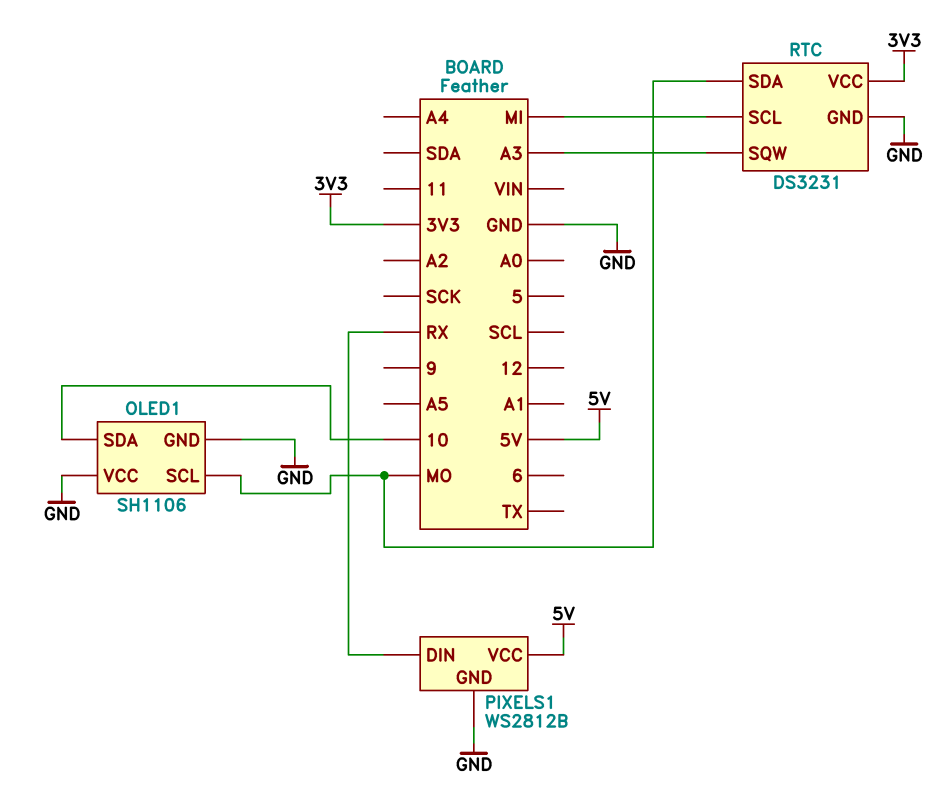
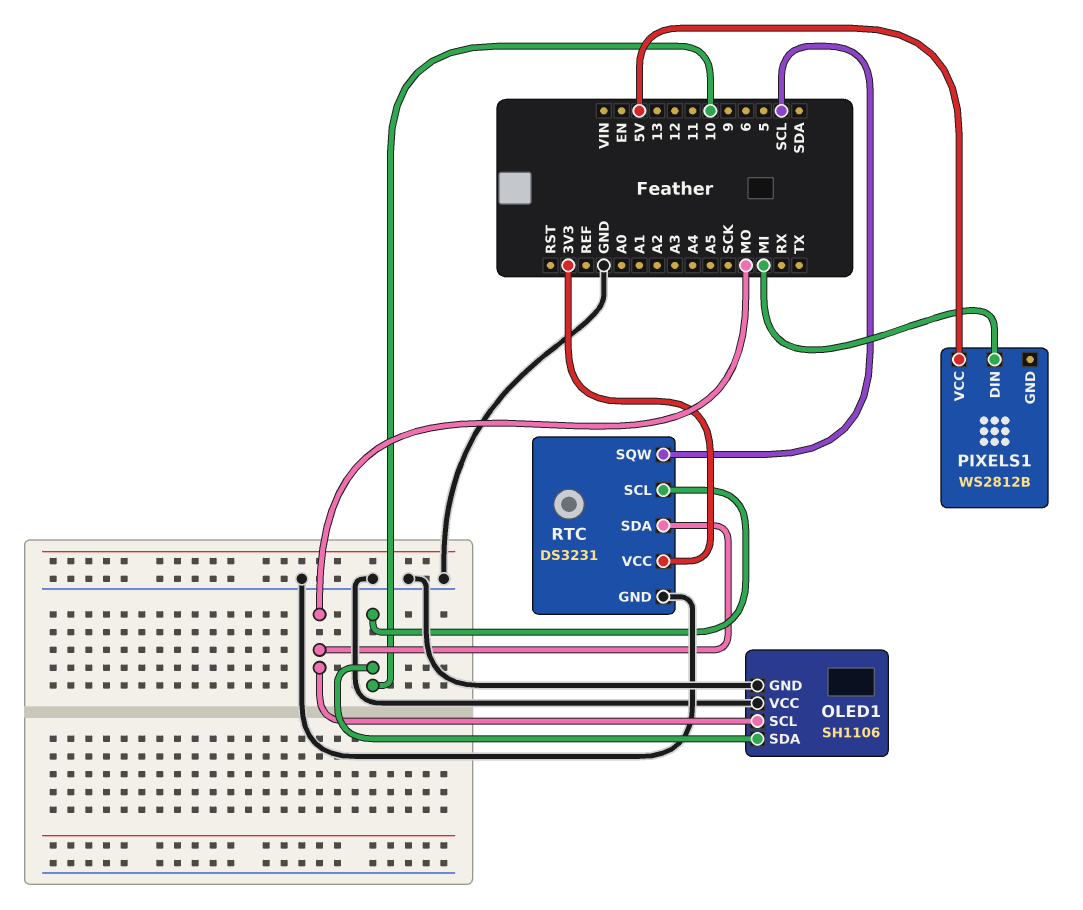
PIXELS1 pin DIN: RX -> MI
PIXELS1 pin GND: GND -> none
RTC pin SCL: MI -> 10
RTC pin SQW: A3 -> SCL

